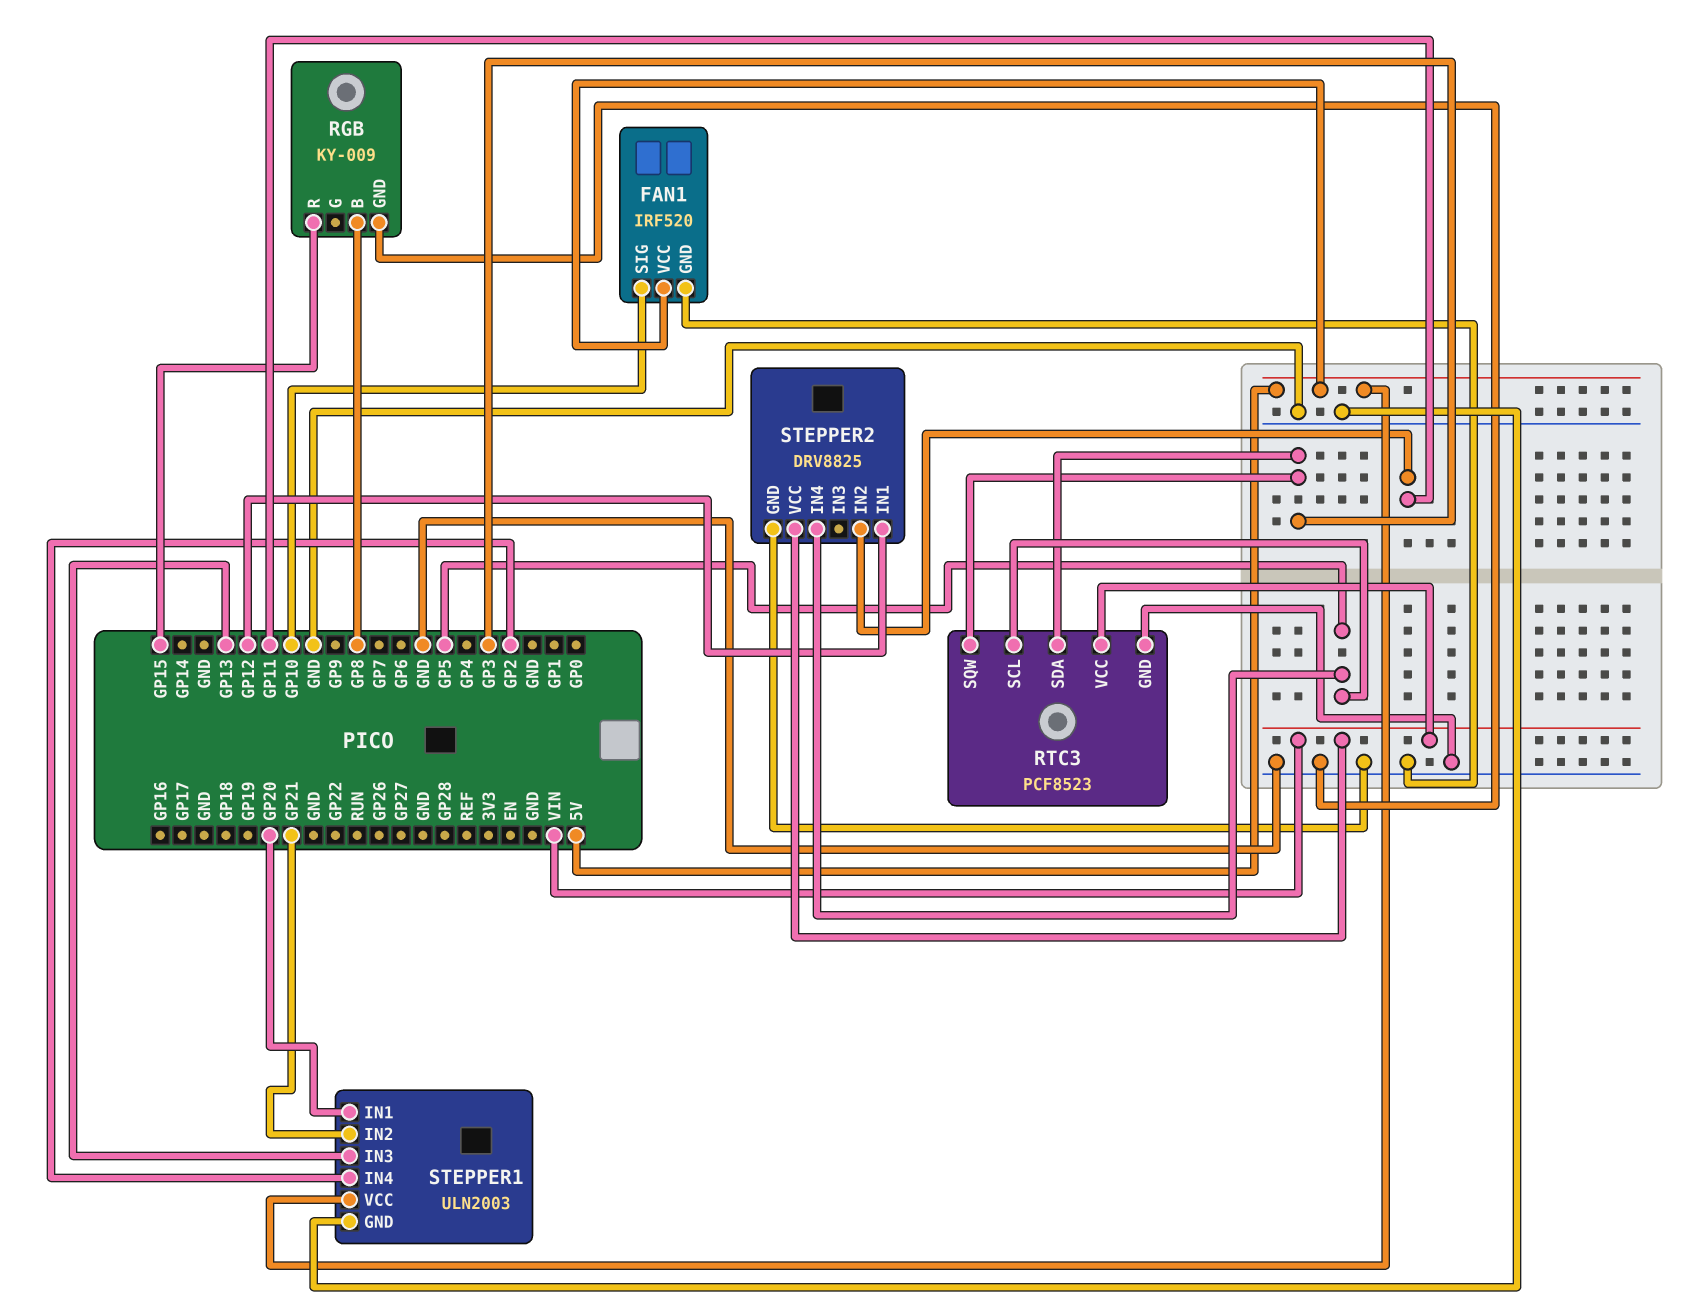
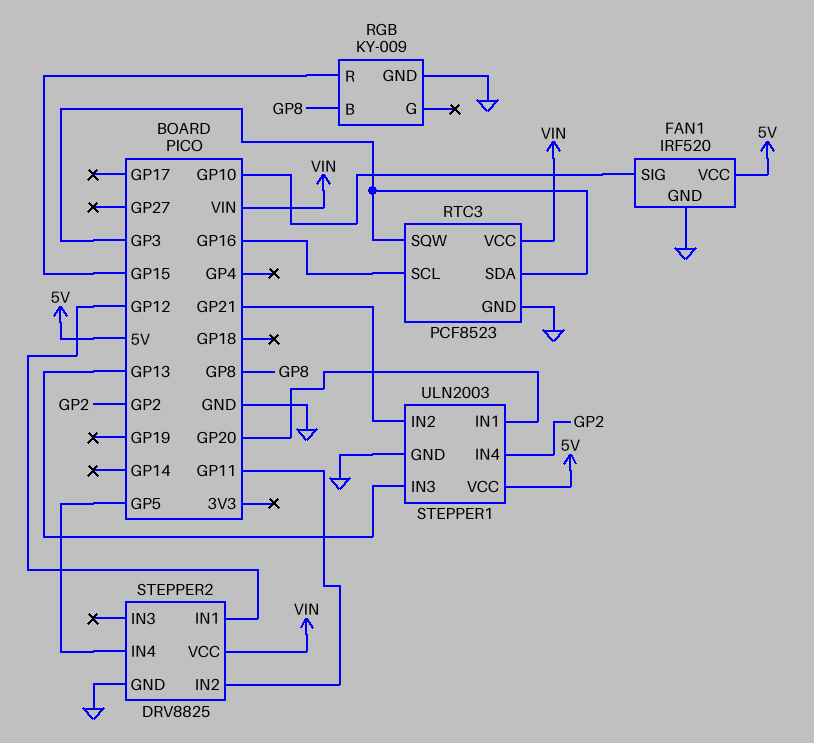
RTC3 pin SCL: GP5 -> GP16

